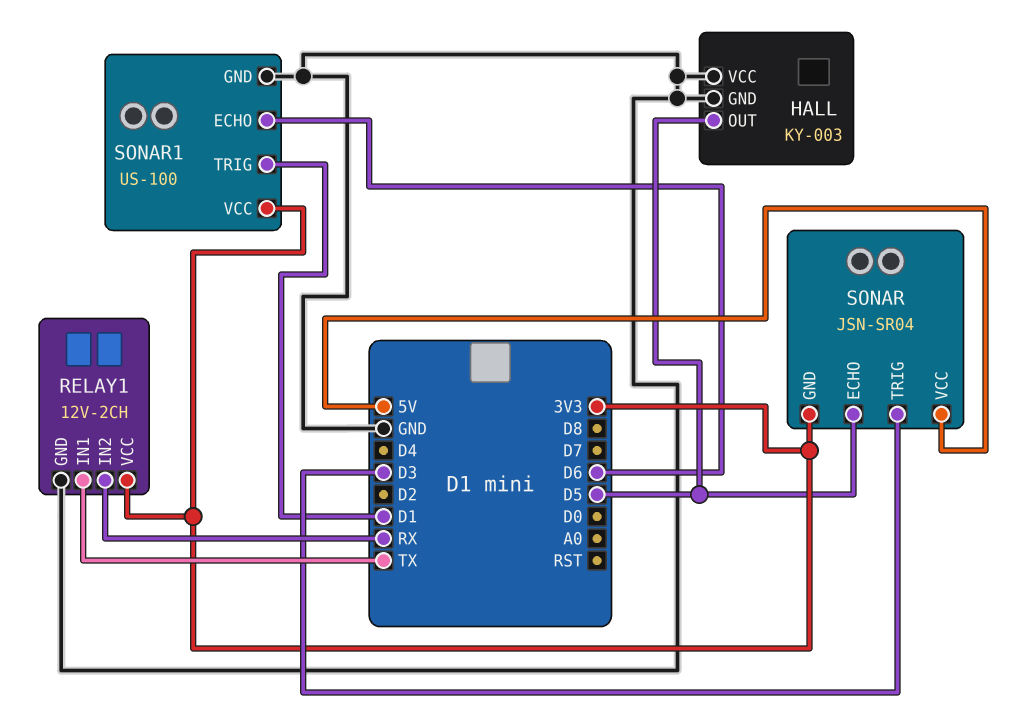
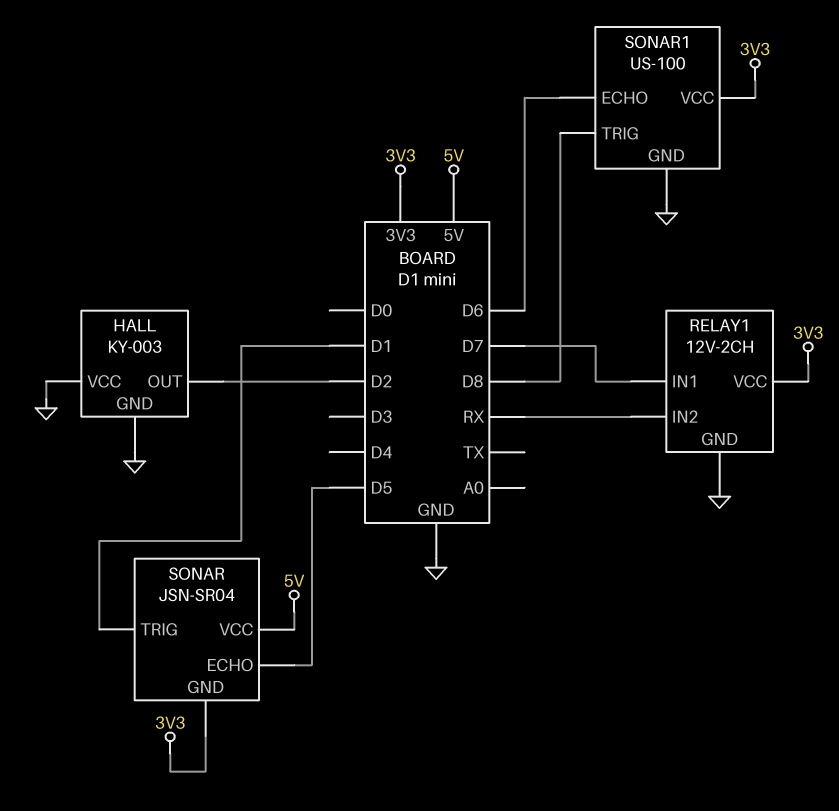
HALL pin OUT: D5 -> D2
RELAY1 pin IN1: TX -> D7
SONAR pin TRIG: D3 -> D1
SONAR1 pin TRIG: D1 -> D8

